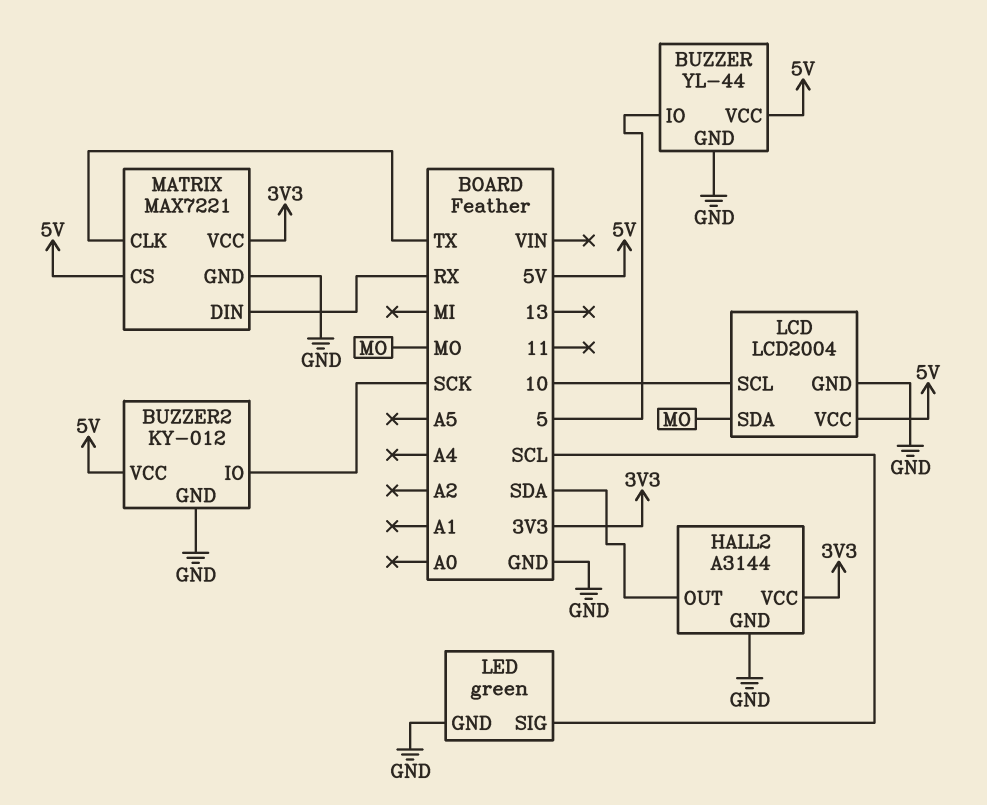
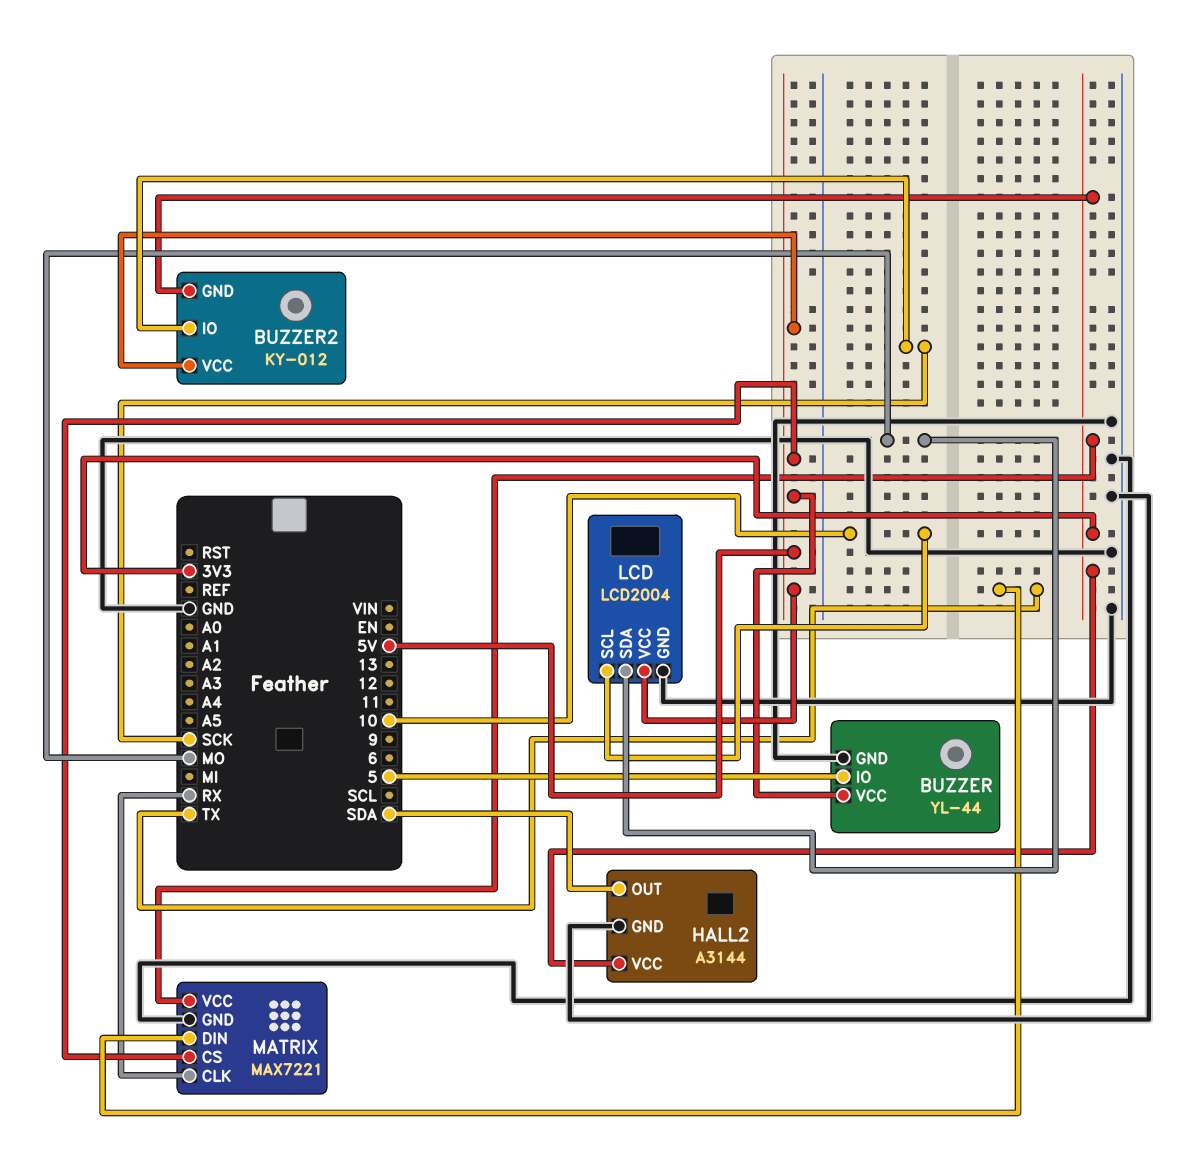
BUZZER2 pin GND: GND -> 3V3
LED: green -> none
LED pin GND: GND -> none
LED pin SIG: SCL -> none
MATRIX pin CLK: TX -> RX
MATRIX pin DIN: RX -> TX

